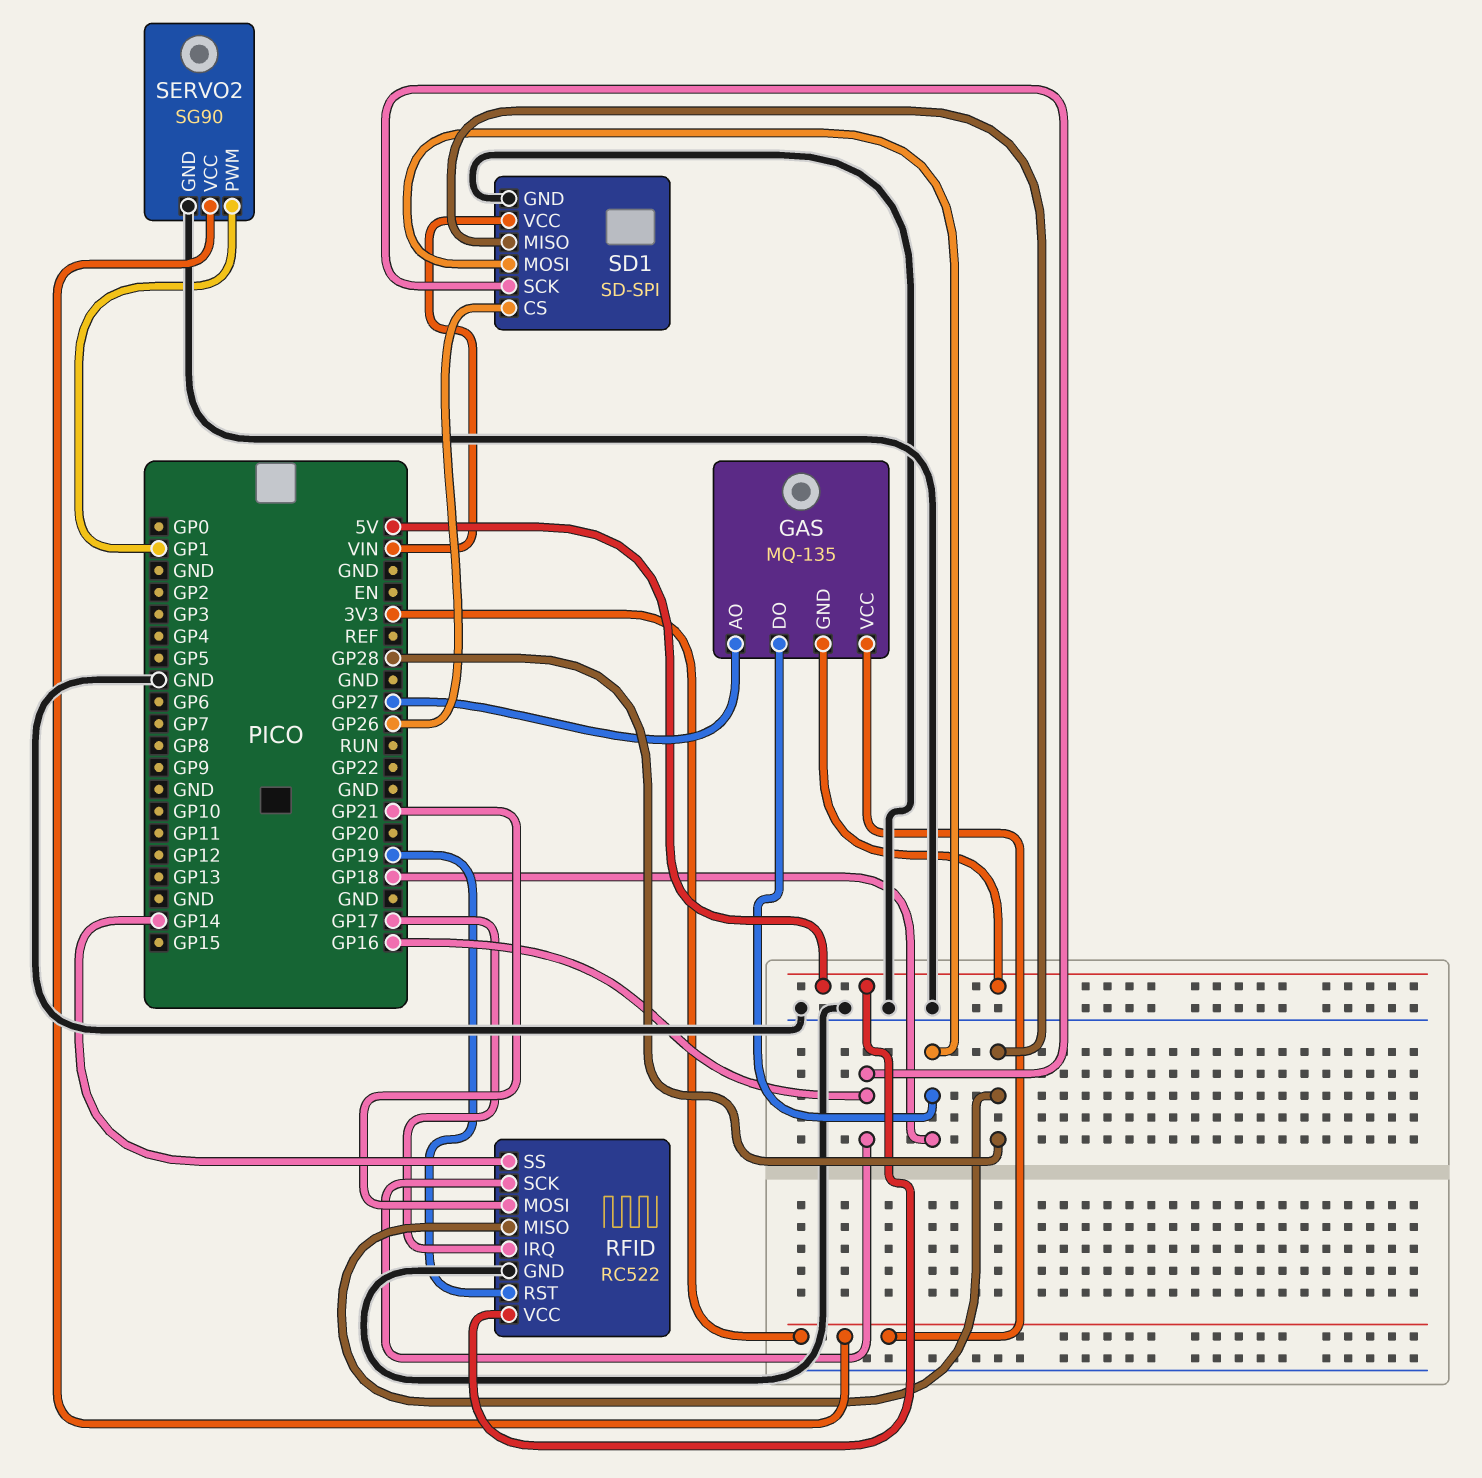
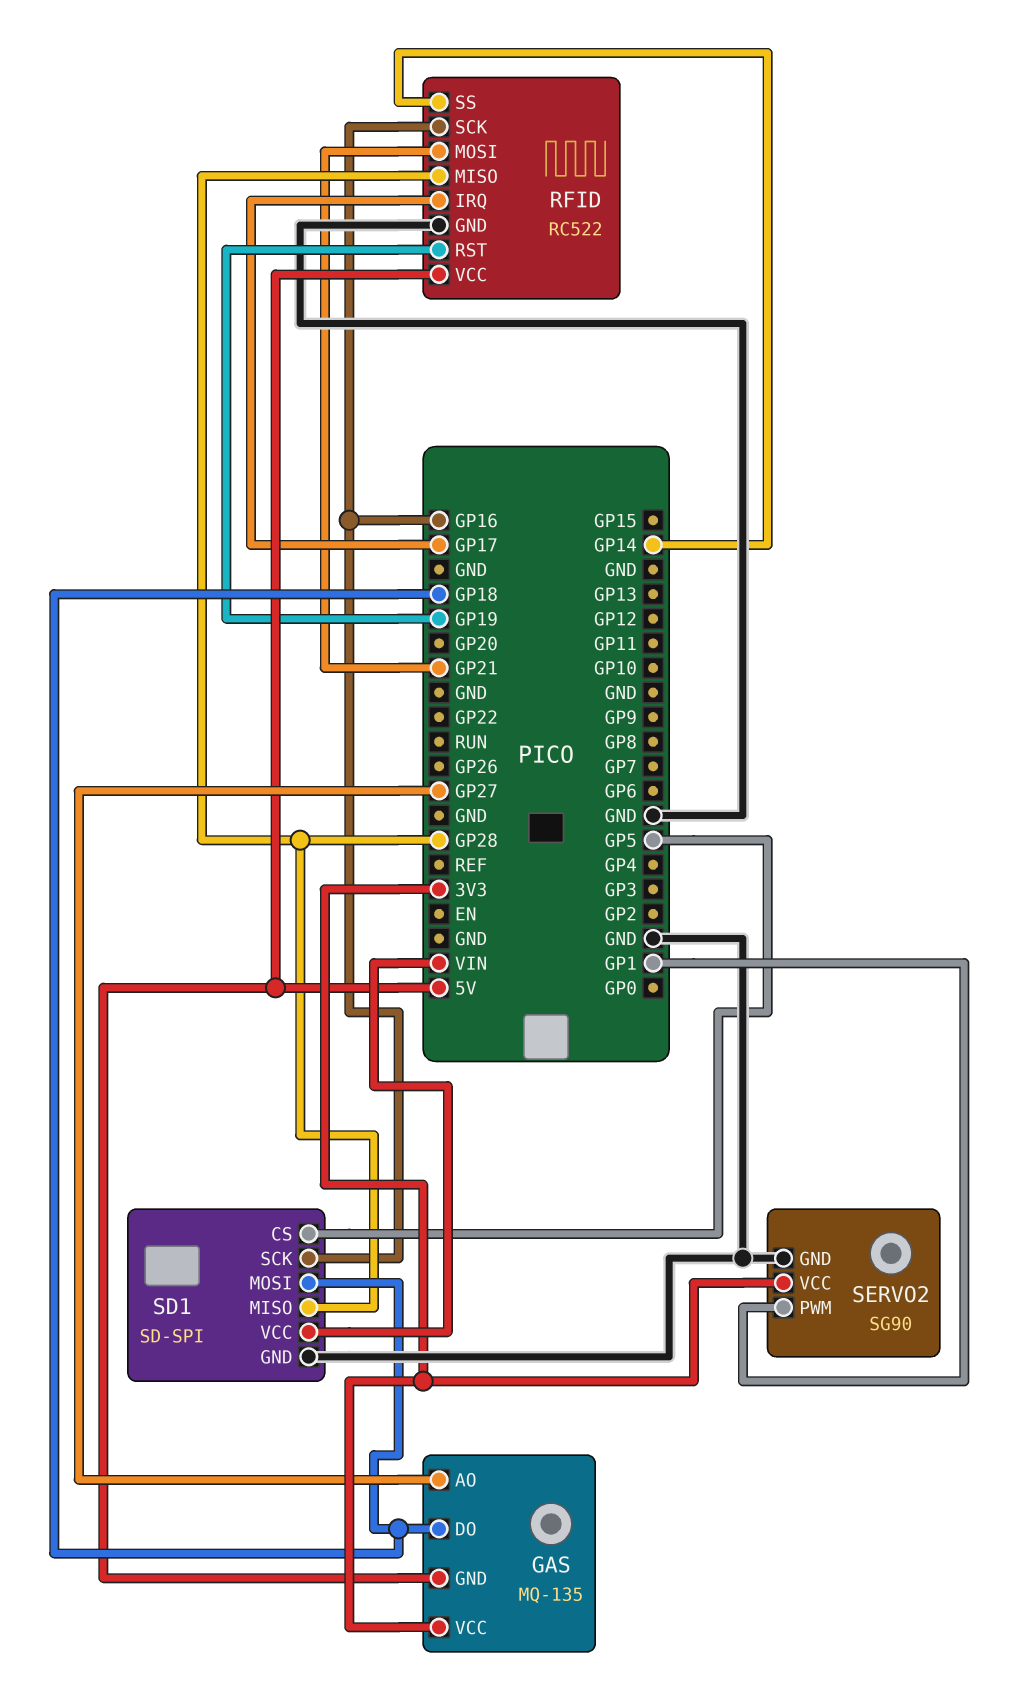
SD1 pin CS: GP26 -> GP5

